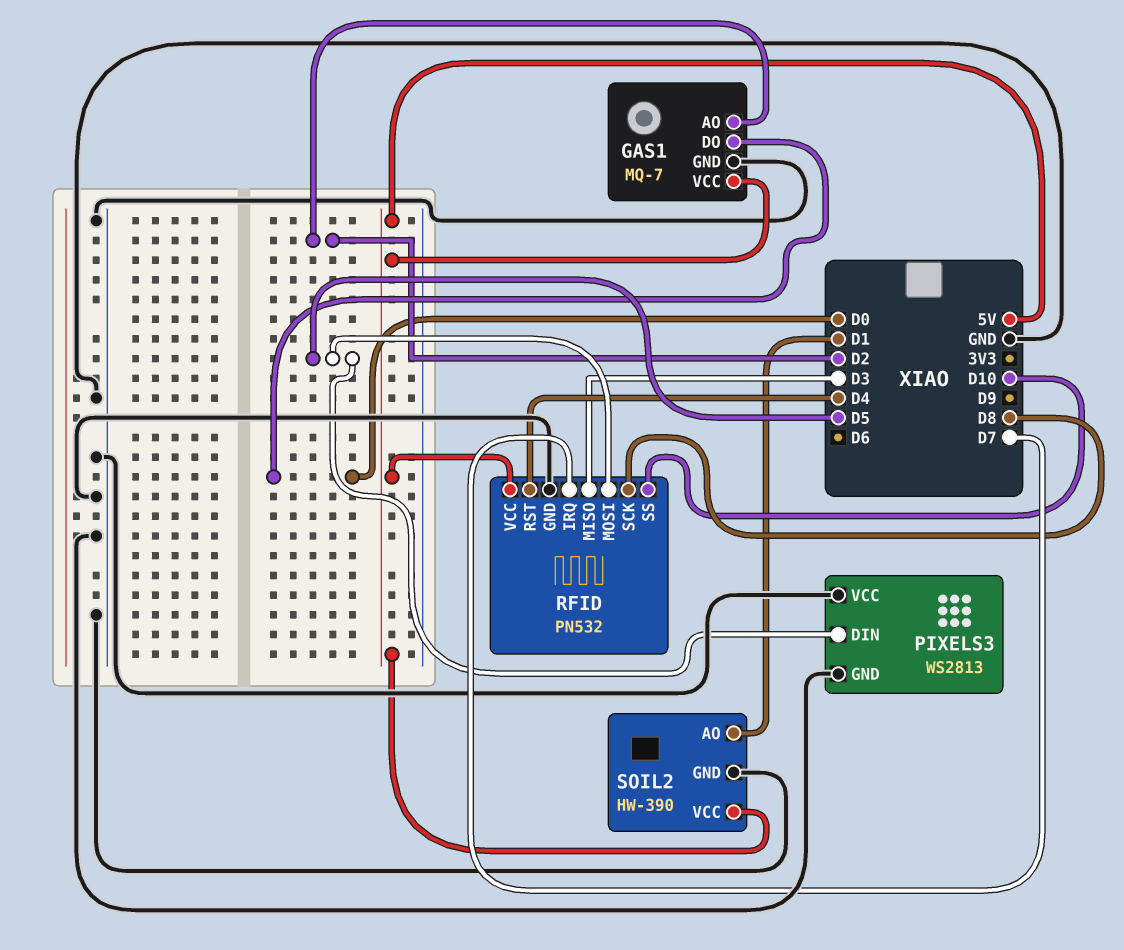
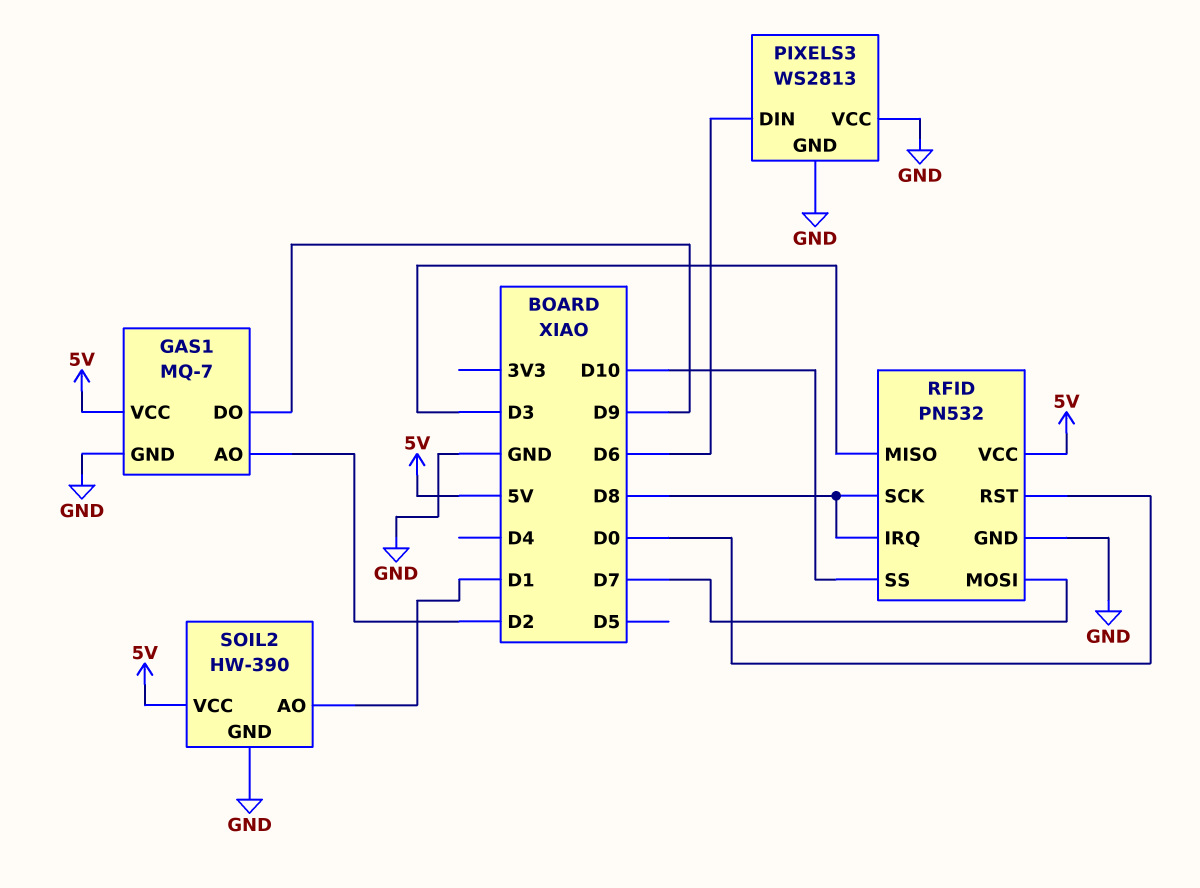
GAS1 pin DO: D0 -> D9
PIXELS3 pin DIN: D5 -> D6
RFID pin IRQ: D7 -> D8
RFID pin MOSI: D5 -> D7
RFID pin RST: D4 -> D0

